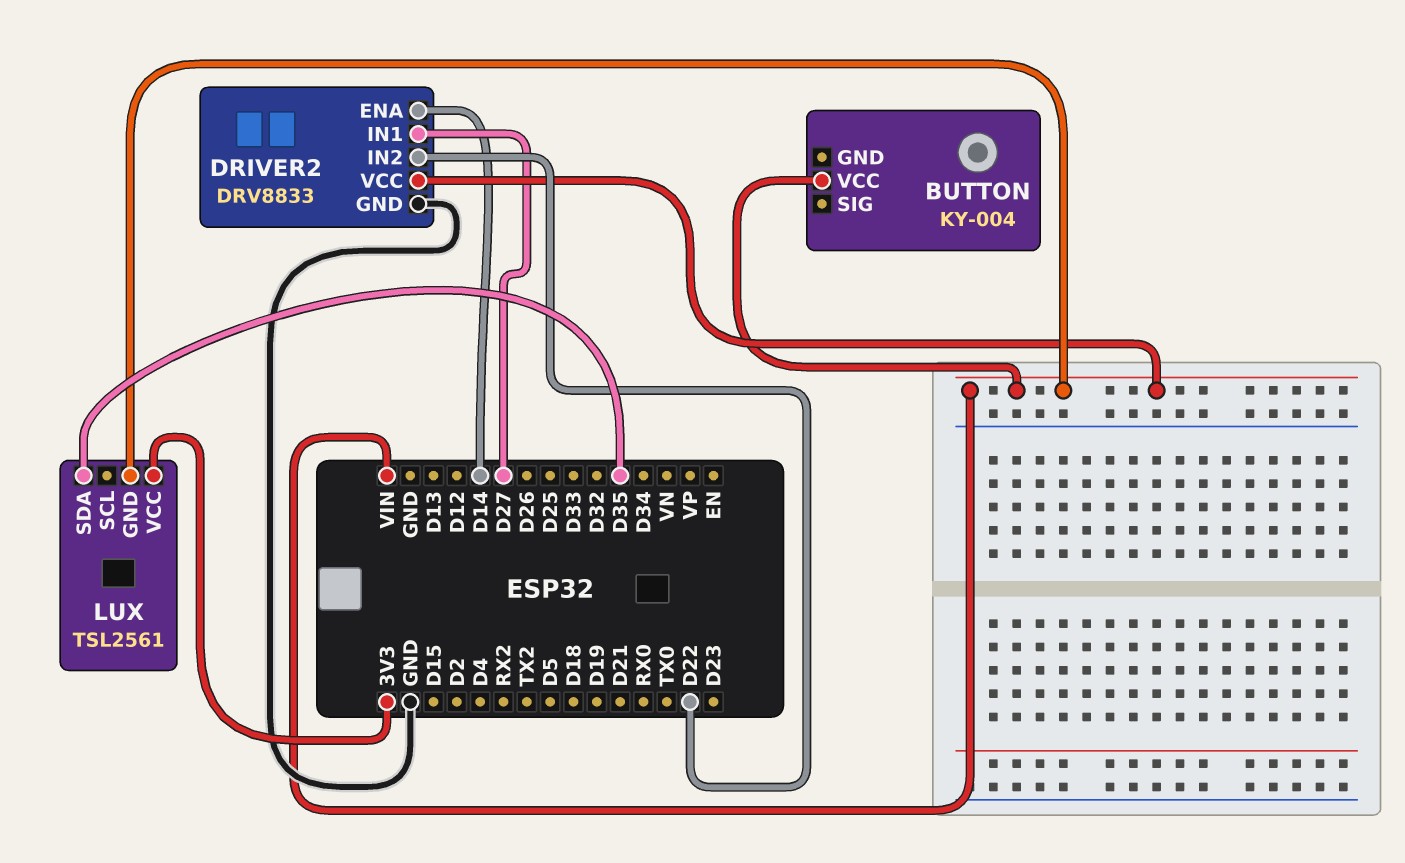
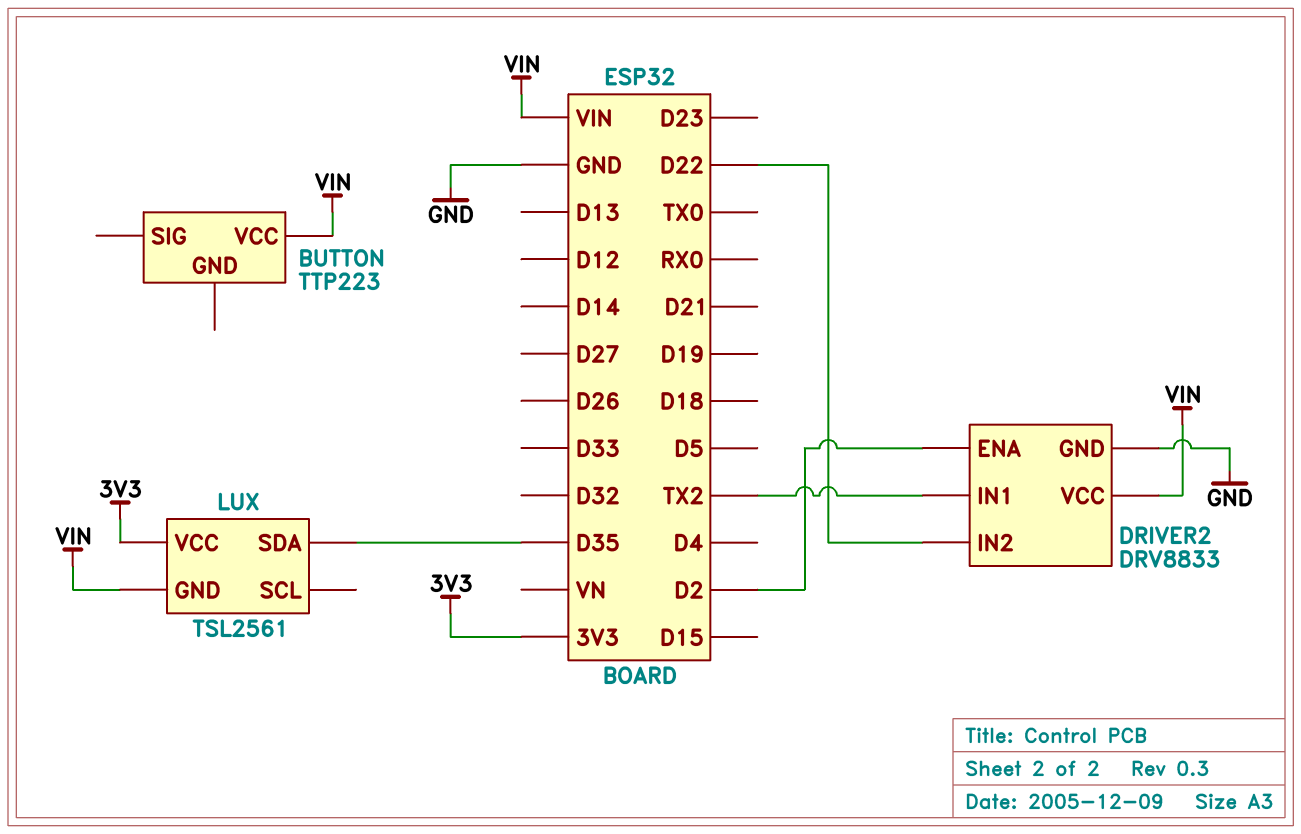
BUTTON: KY-004 -> TTP223
DRIVER2 pin ENA: D14 -> D2
DRIVER2 pin IN1: D27 -> TX2

